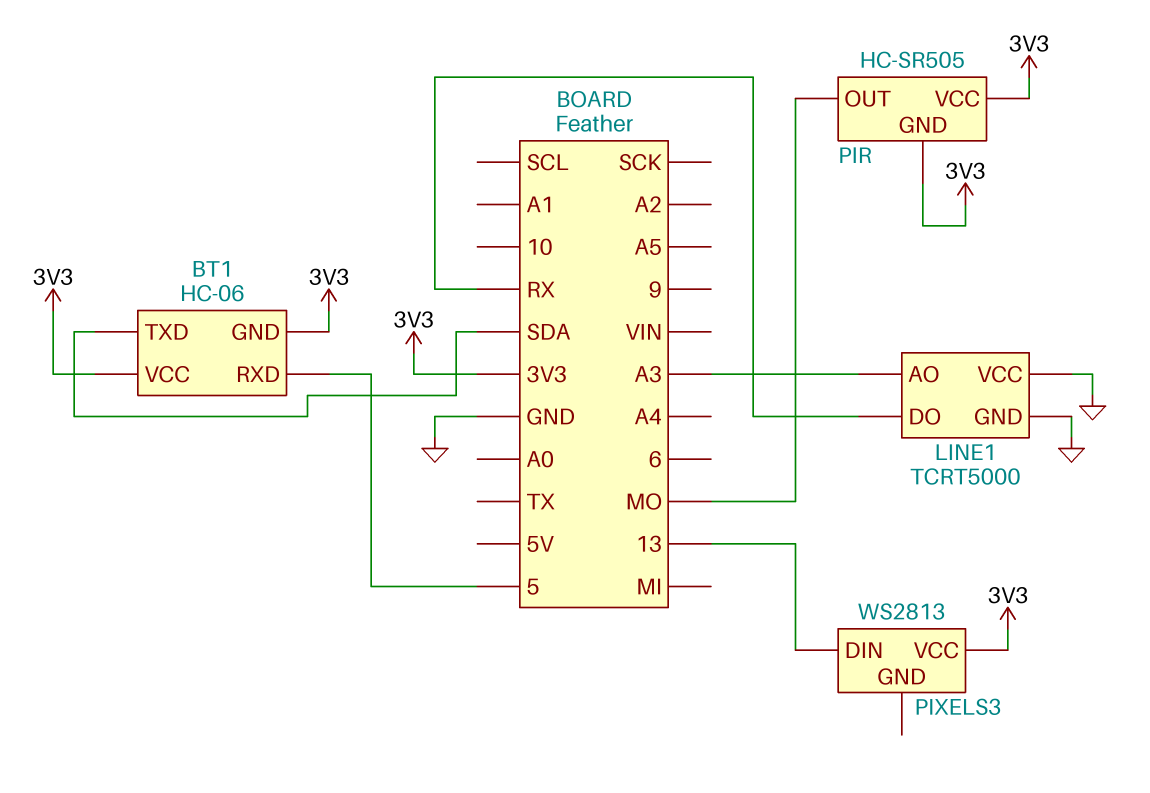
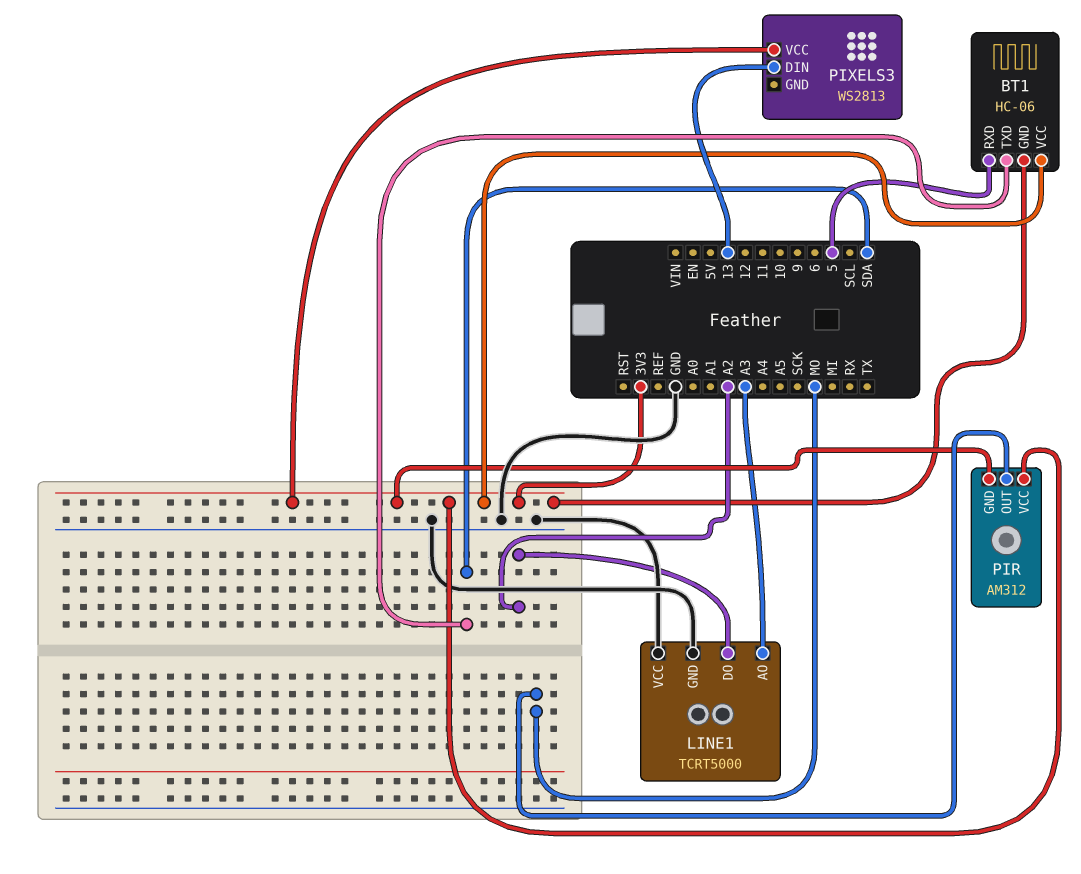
LINE1 pin DO: RX -> A2
PIR: HC-SR505 -> AM312

